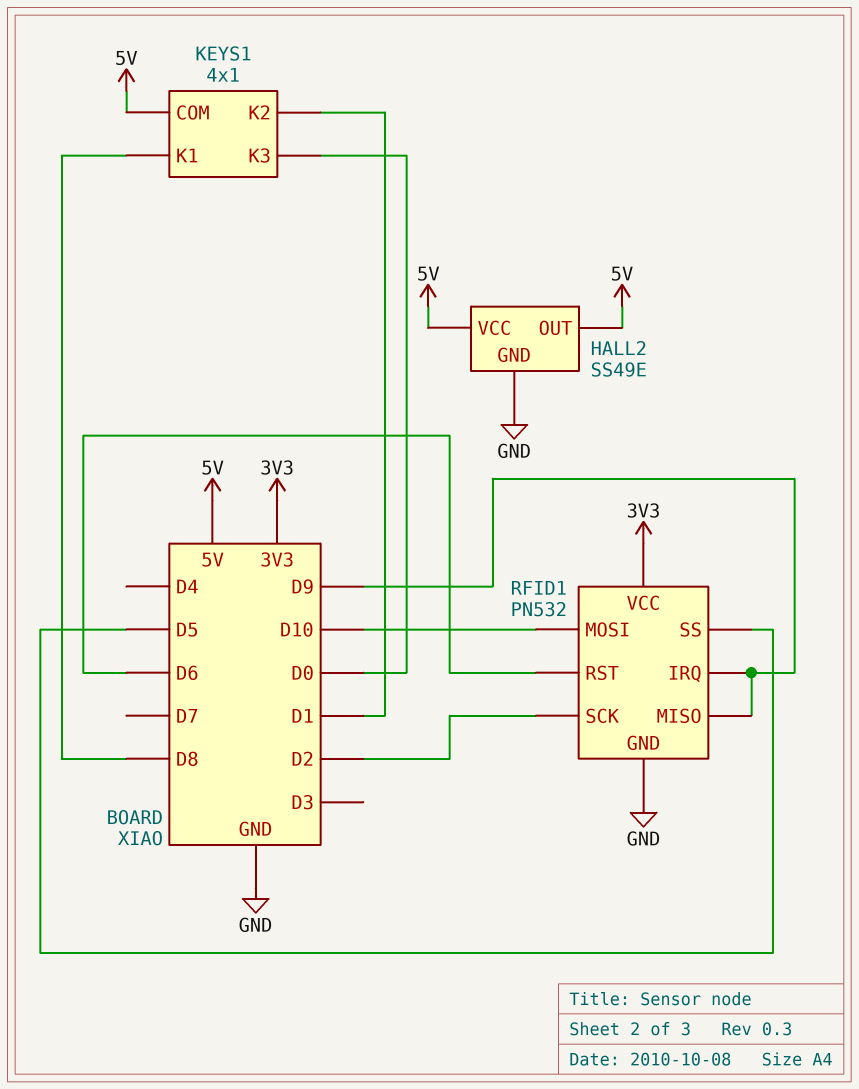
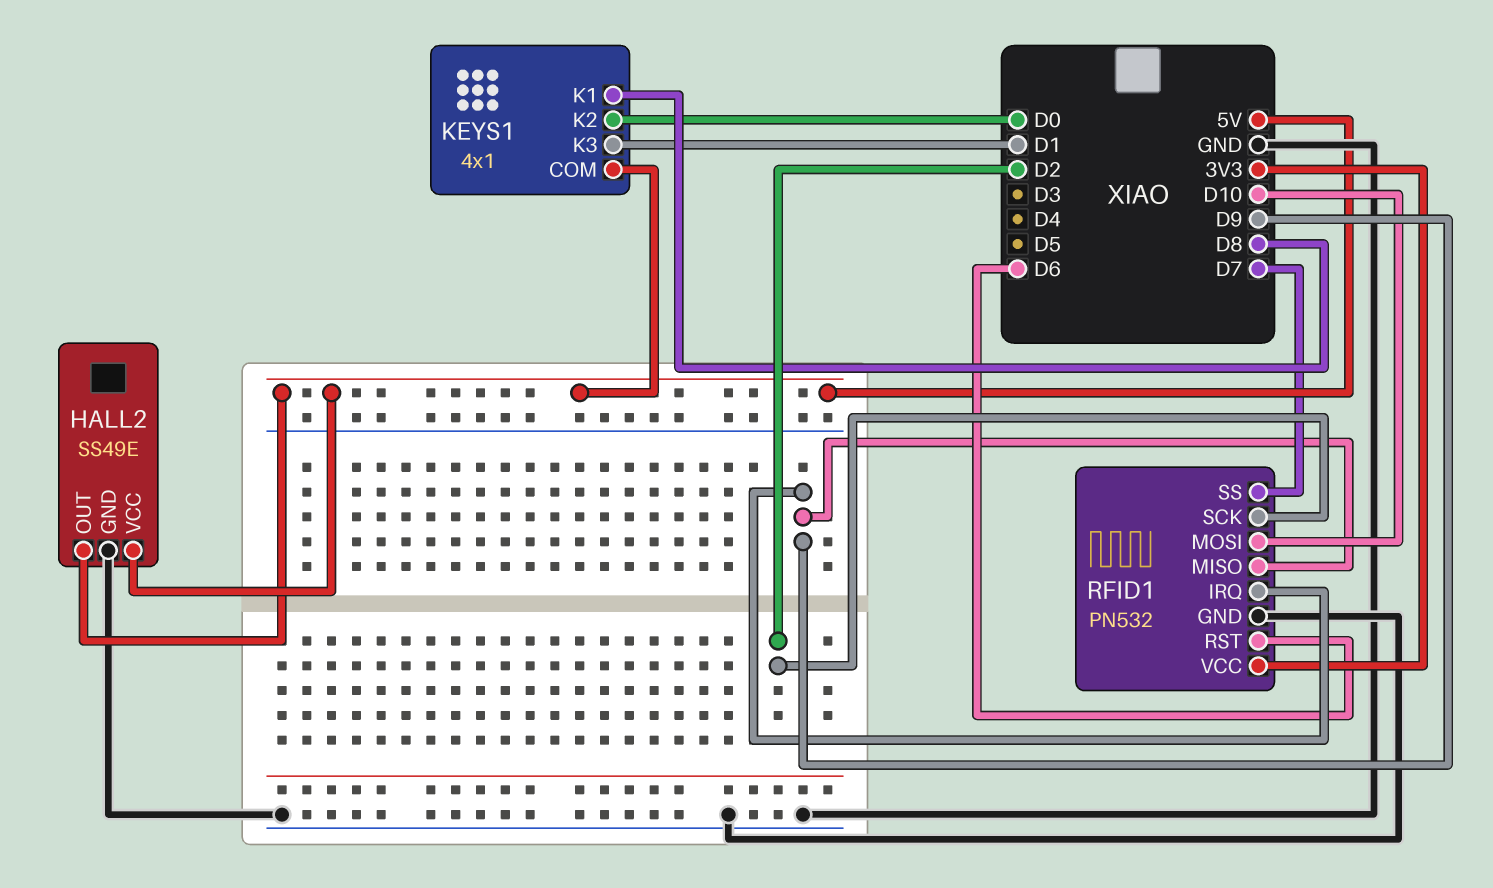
KEYS1 pin K2: D1 -> D0
KEYS1 pin K3: D0 -> D1
RFID1 pin SS: D5 -> D7

